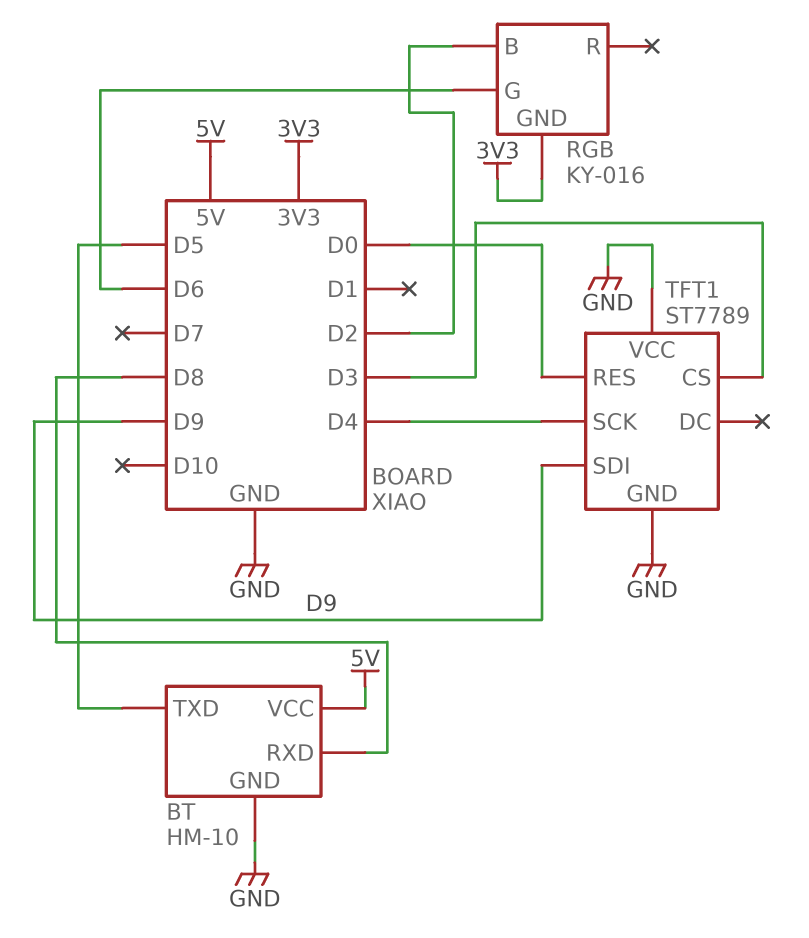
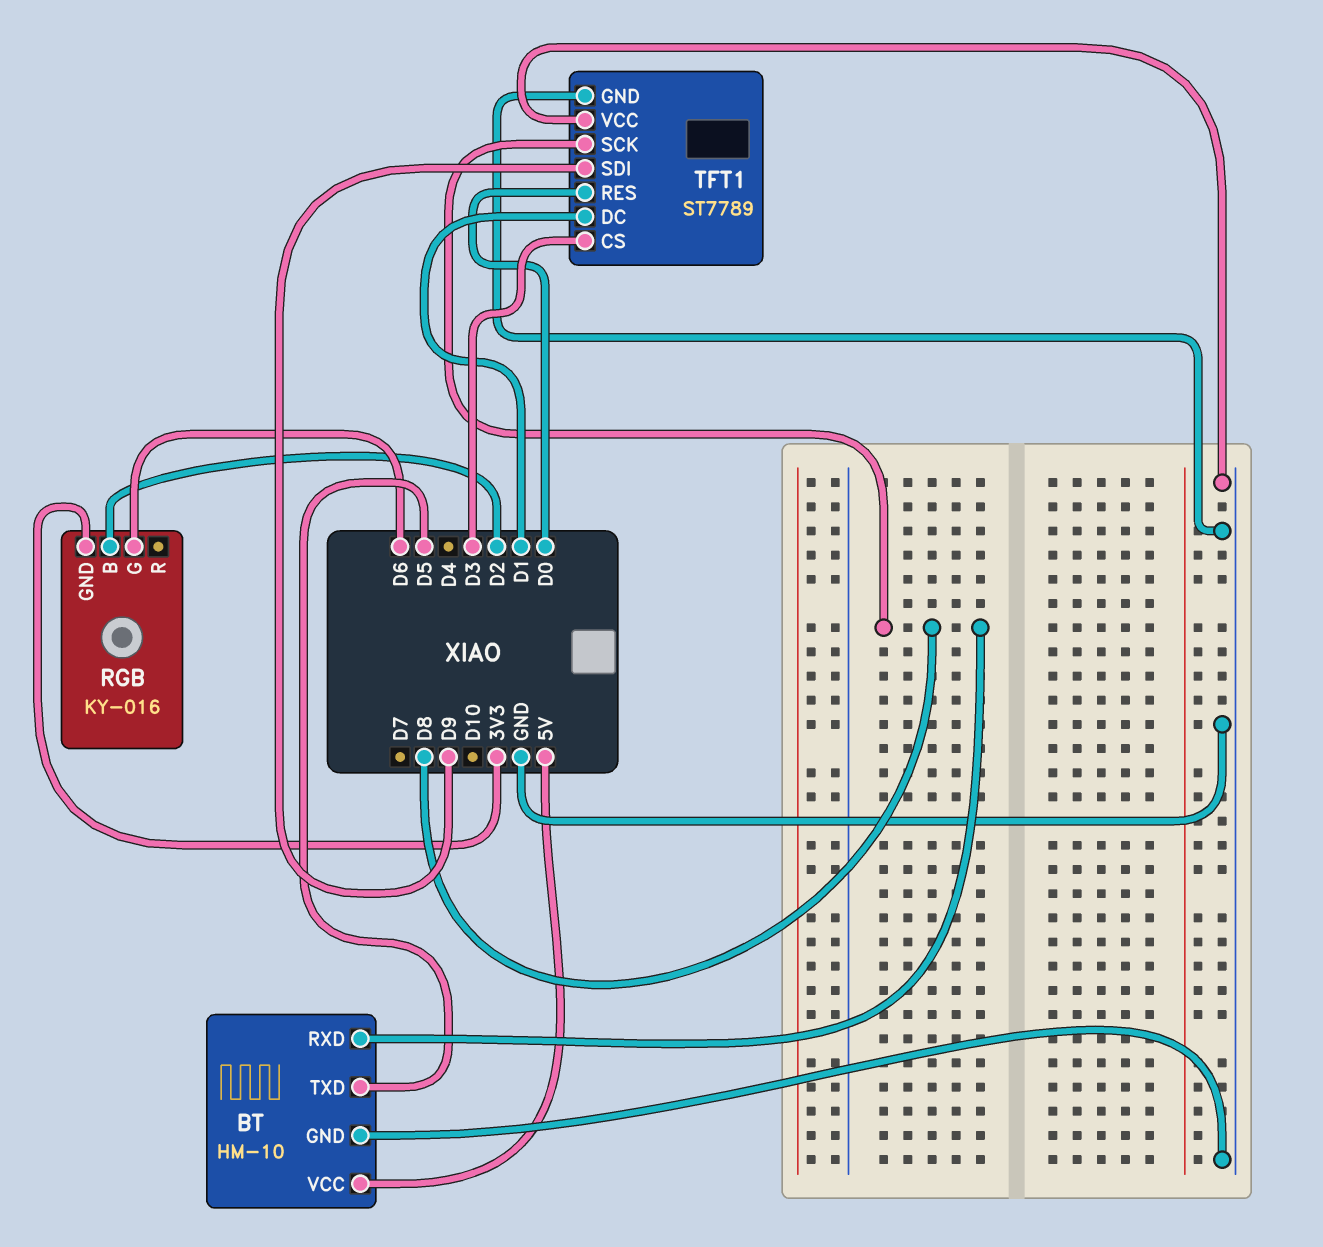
TFT1 pin DC: none -> D1
TFT1 pin SCK: D4 -> D8

